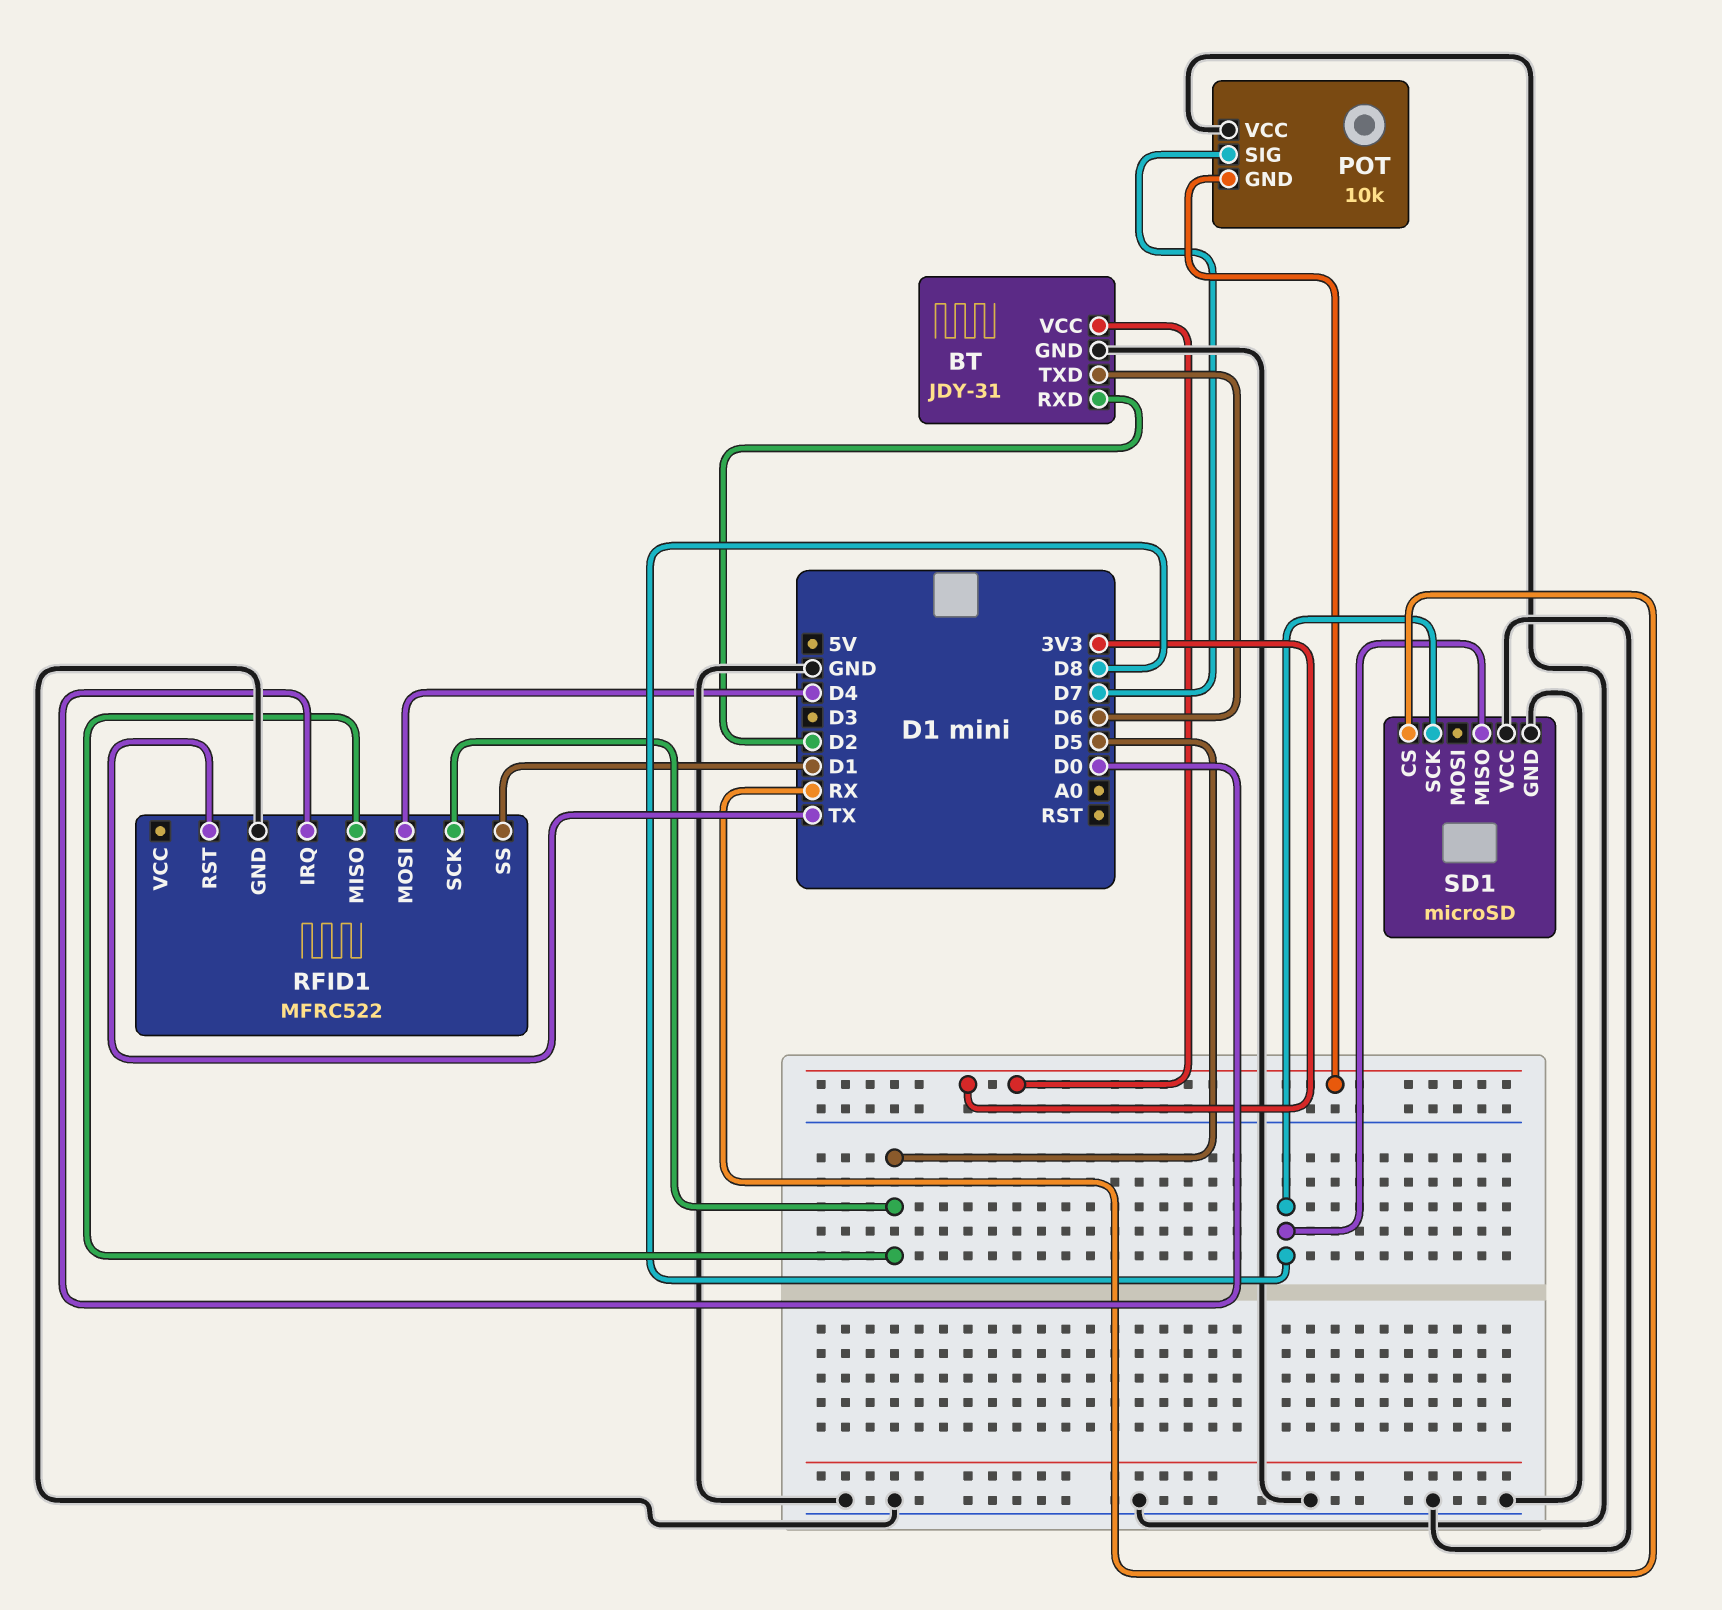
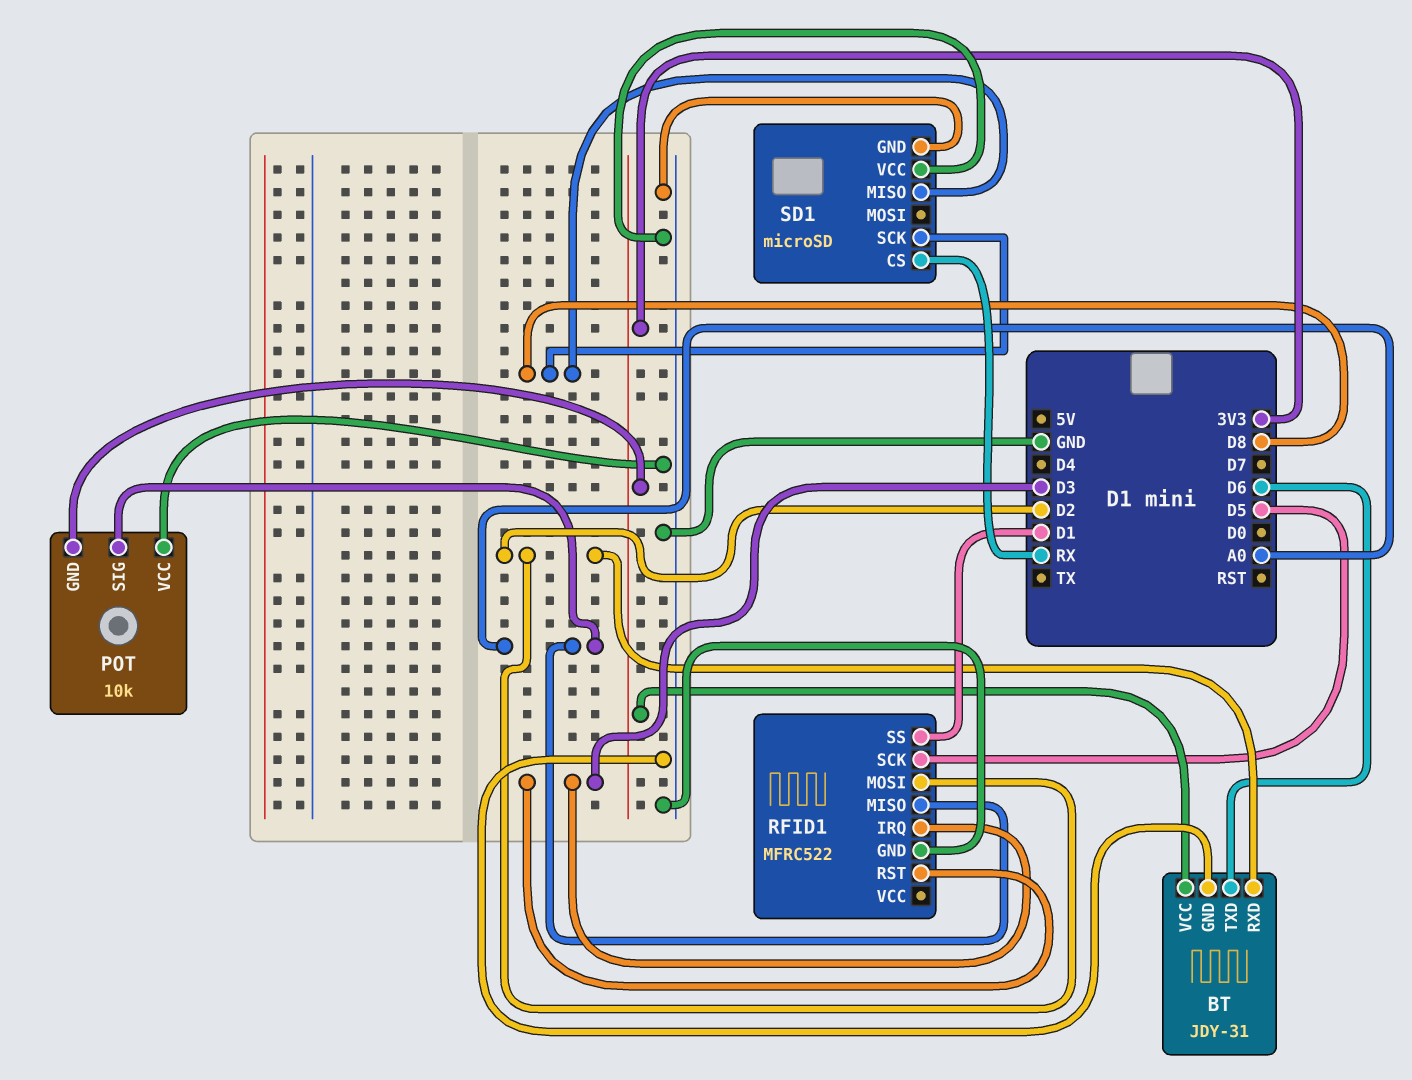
POT pin SIG: D7 -> A0
RFID1 pin IRQ: D0 -> D3
RFID1 pin MISO: D5 -> A0
RFID1 pin MOSI: D4 -> D2
RFID1 pin RST: TX -> D3

